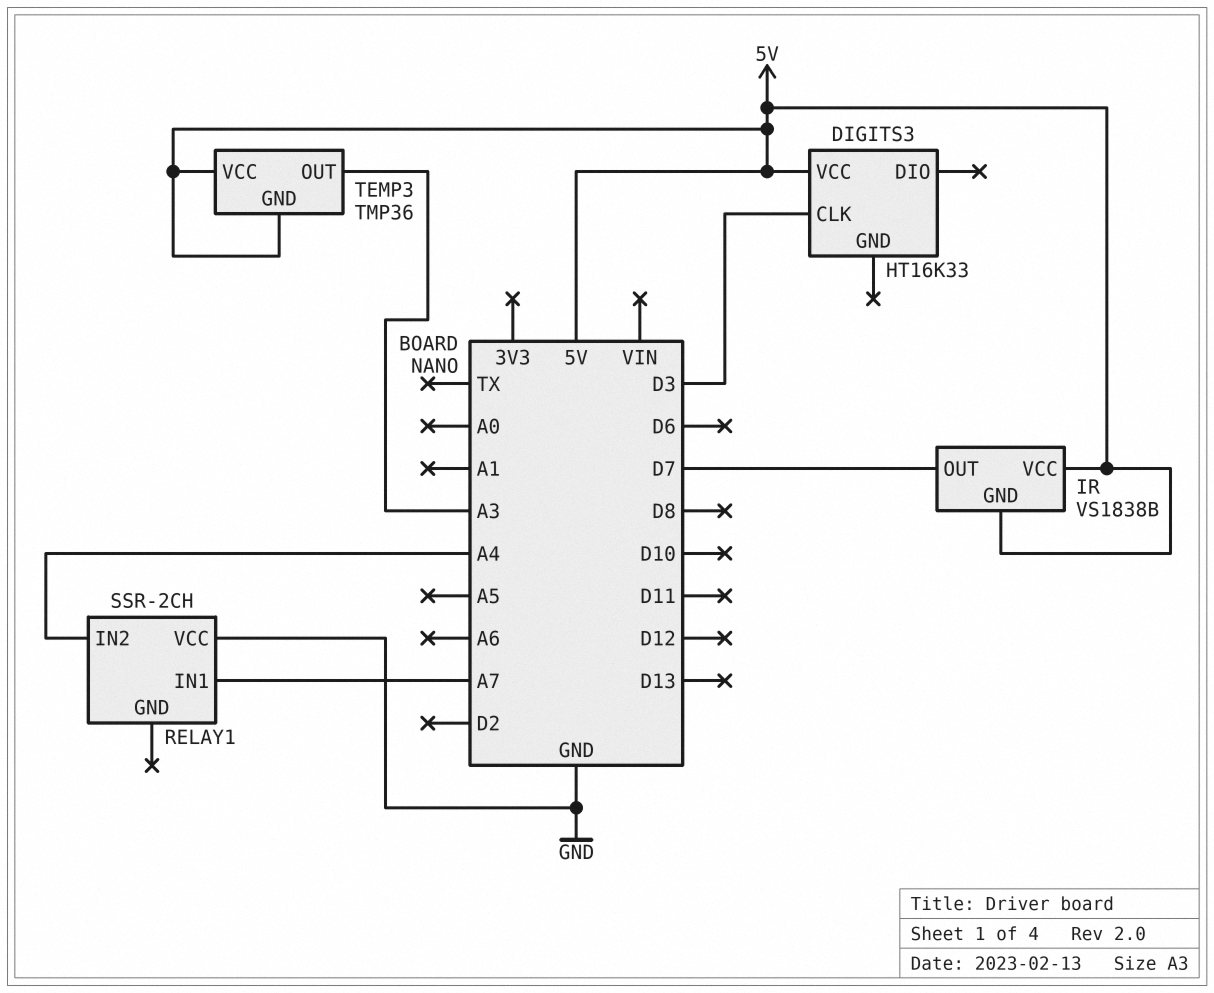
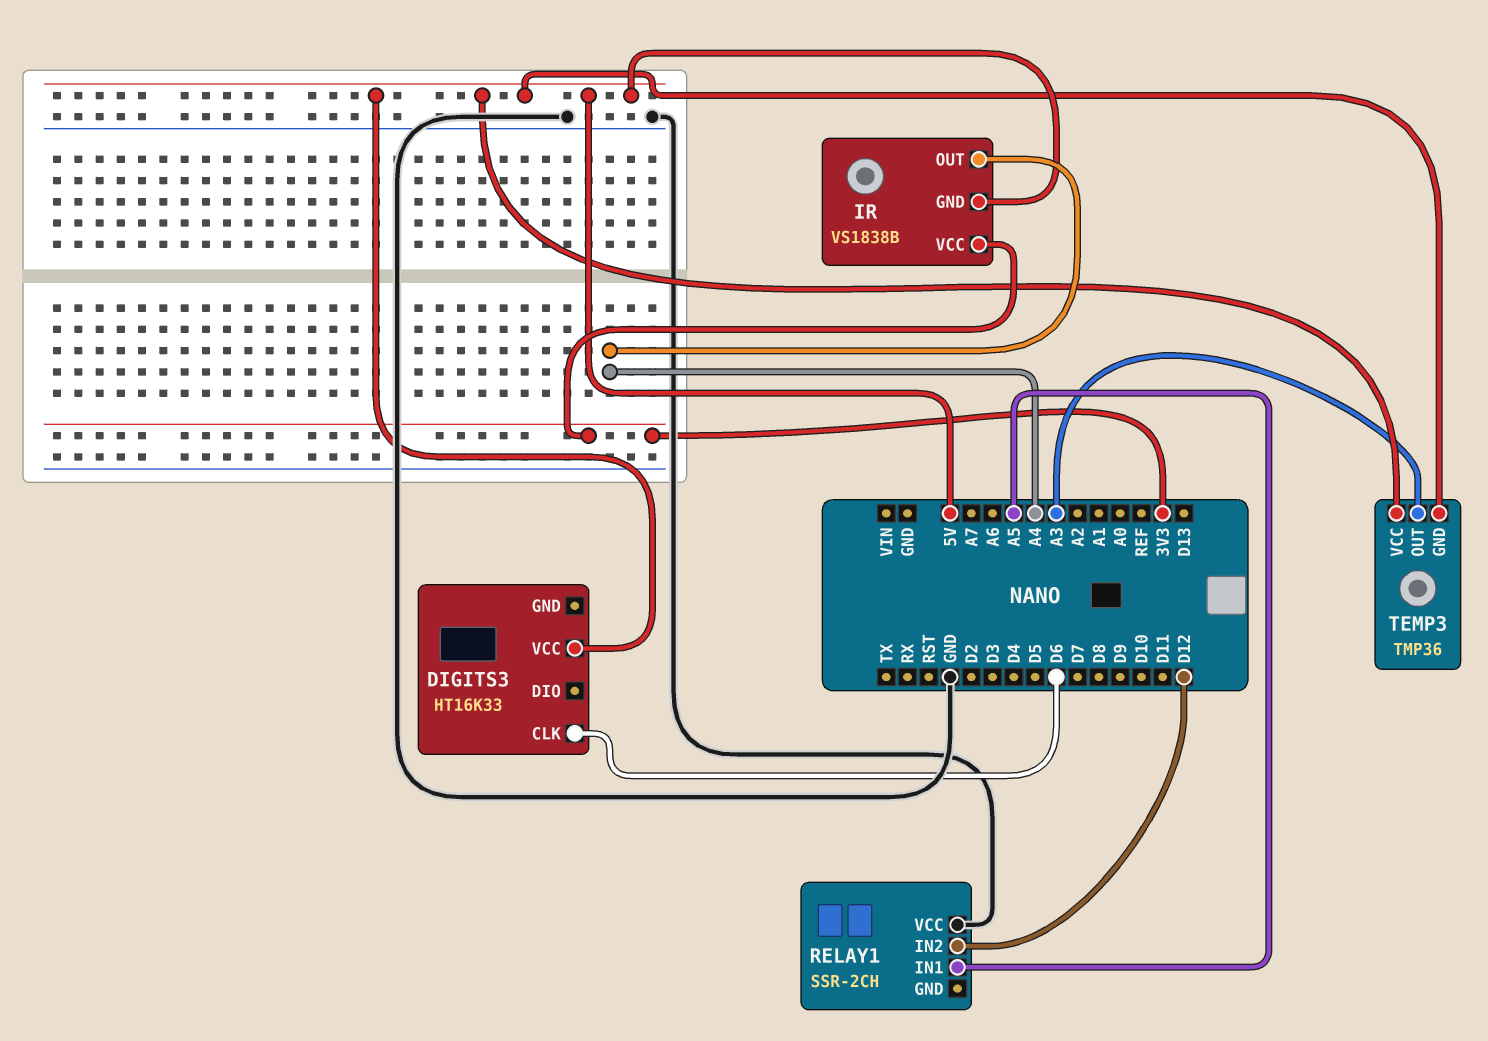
DIGITS3 pin CLK: D3 -> D6
IR pin OUT: D7 -> A4
IR pin VCC: 5V -> 3V3
RELAY1 pin IN1: A7 -> A5
RELAY1 pin IN2: A4 -> D12

